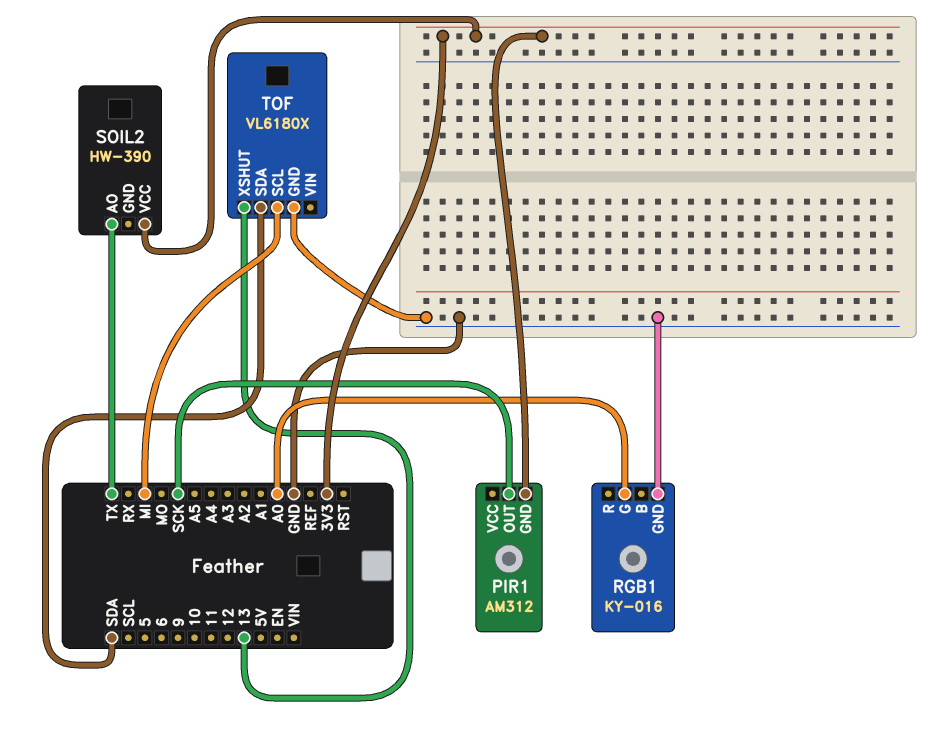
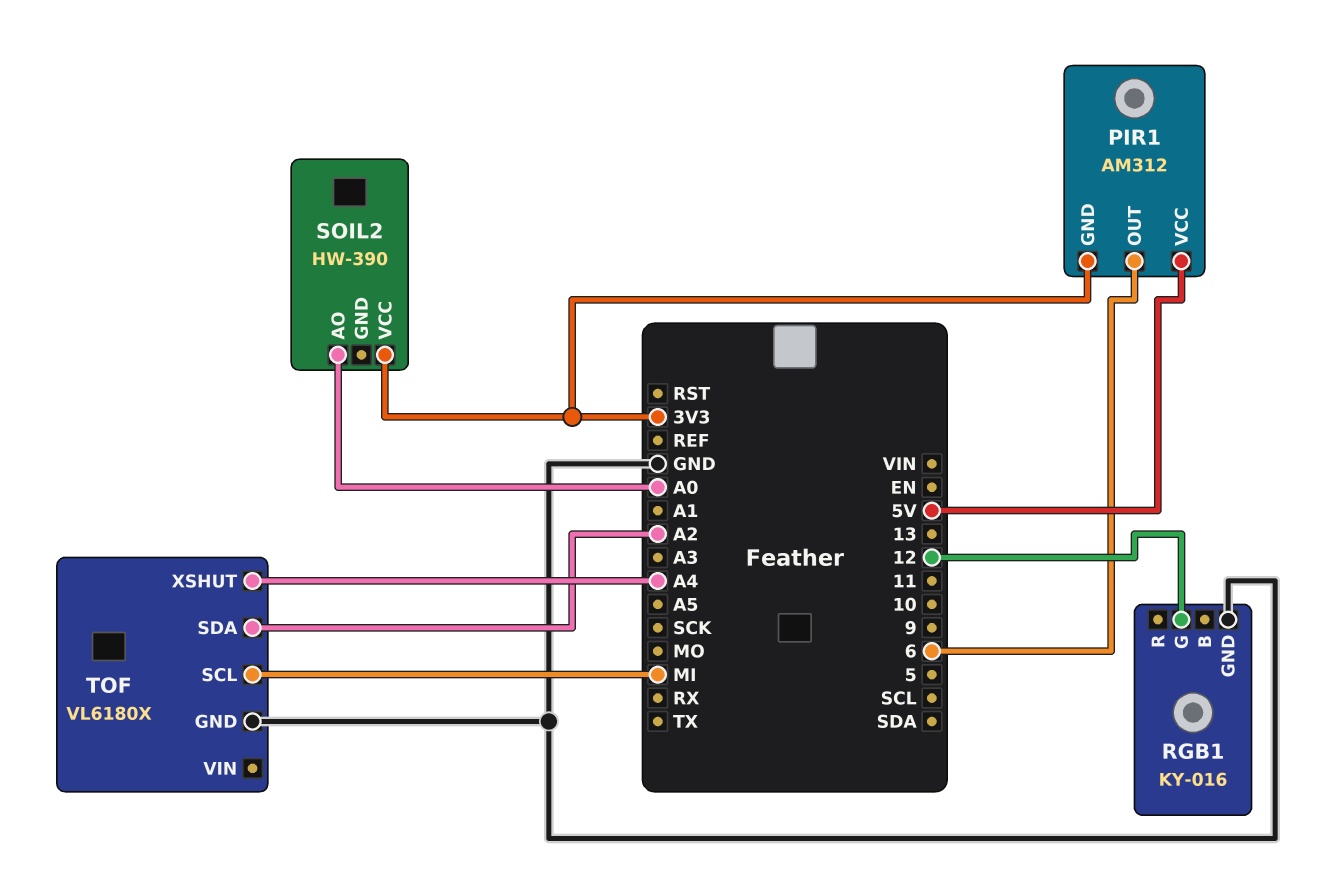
PIR1 pin OUT: SCK -> 6
PIR1 pin VCC: none -> 5V
RGB1 pin G: A0 -> 12
SOIL2 pin AO: TX -> A0
TOF pin SDA: SDA -> A2
TOF pin XSHUT: 13 -> A4

